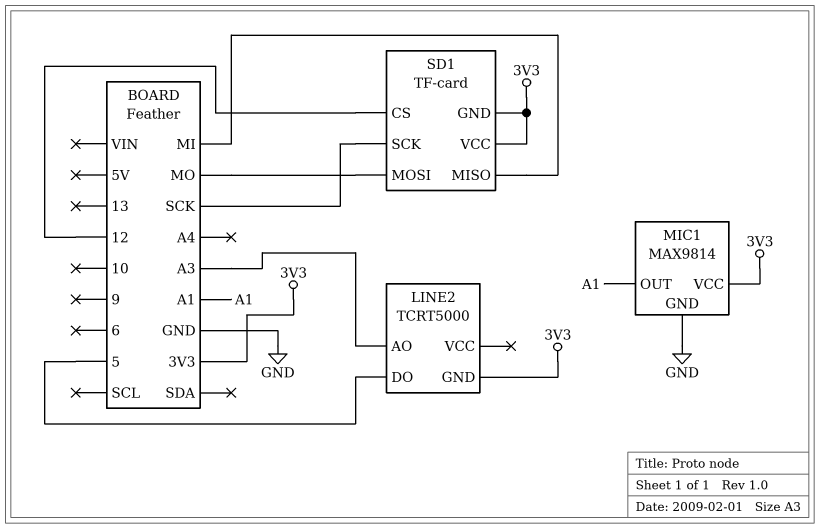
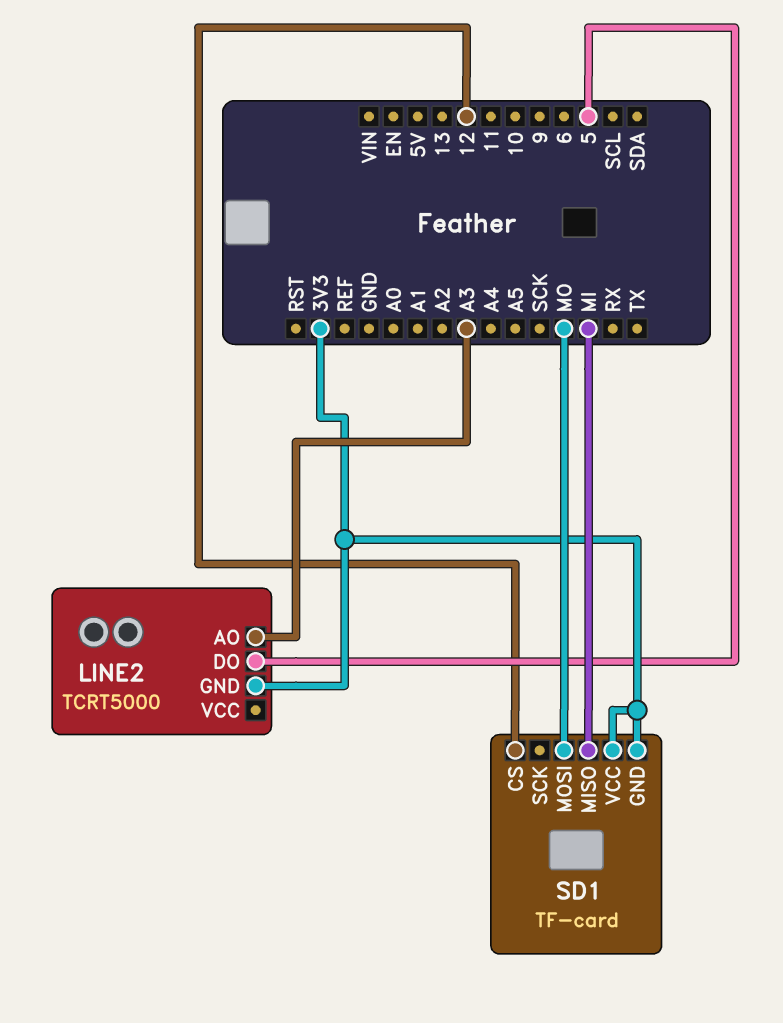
MIC1: MAX9814 -> none
MIC1 pin GND: GND -> none
MIC1 pin OUT: A1 -> none
MIC1 pin VCC: 3V3 -> none
SD1 pin SCK: SCK -> none

